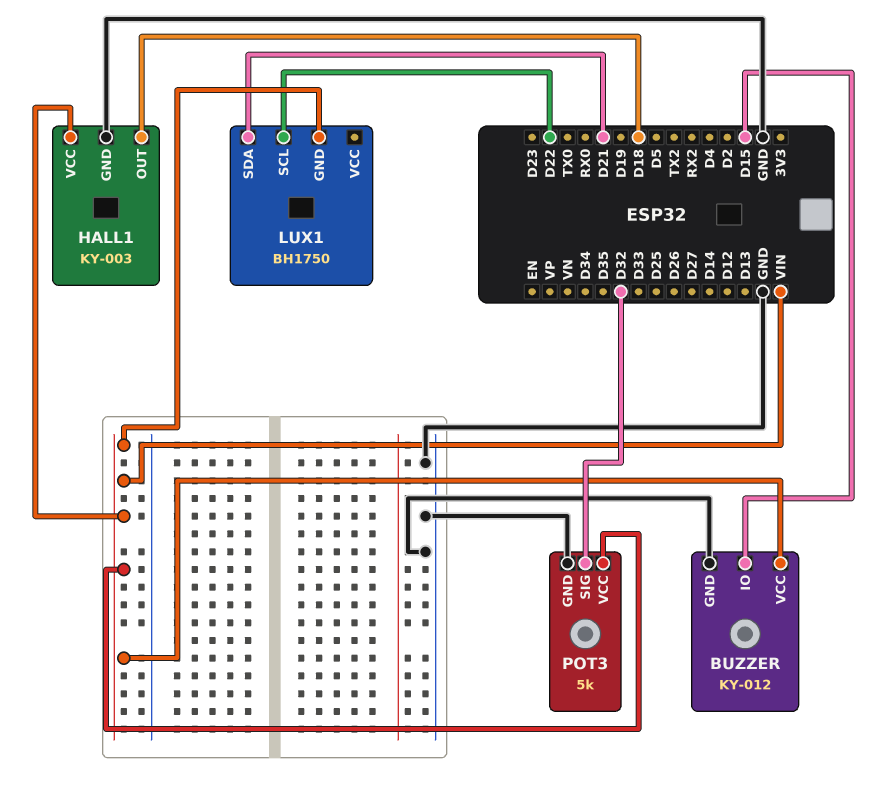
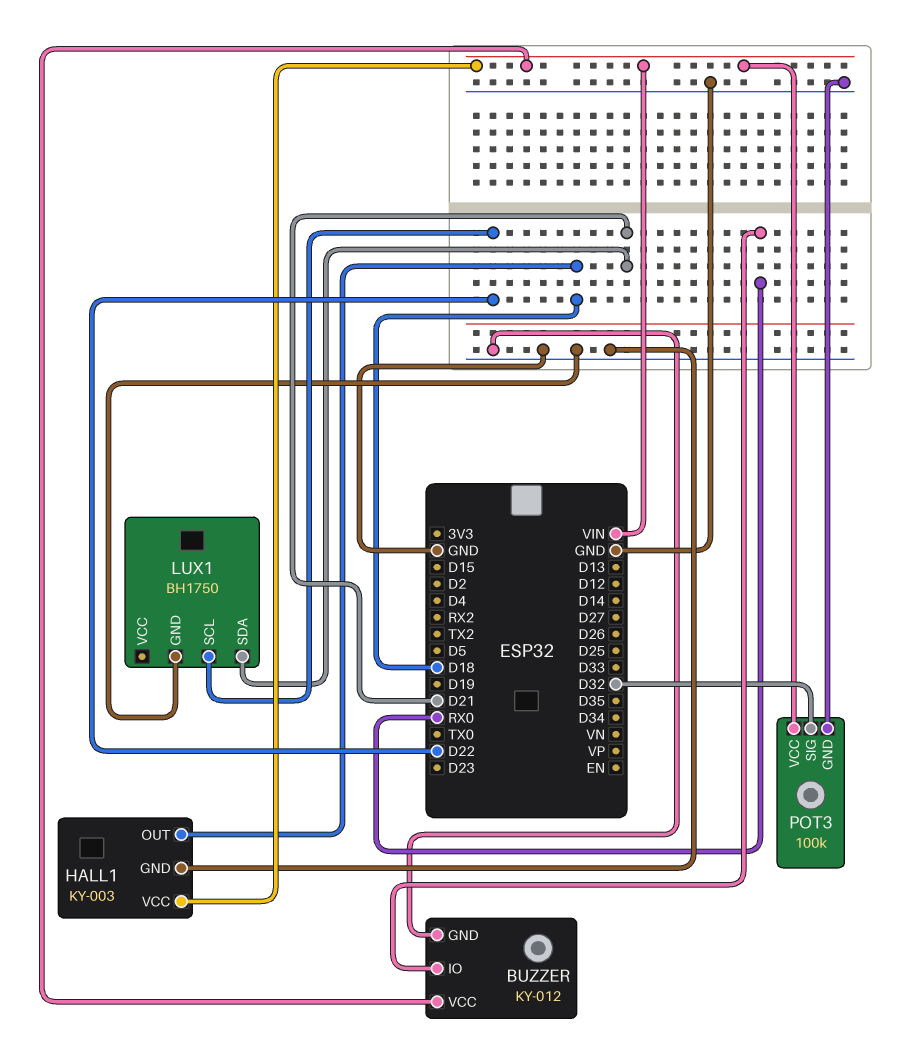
BUZZER pin IO: D15 -> RX0
LUX1 pin GND: VIN -> GND
POT3: 5k -> 100k

